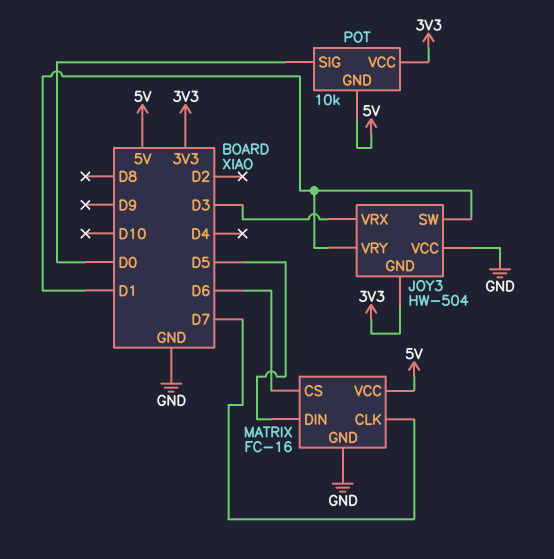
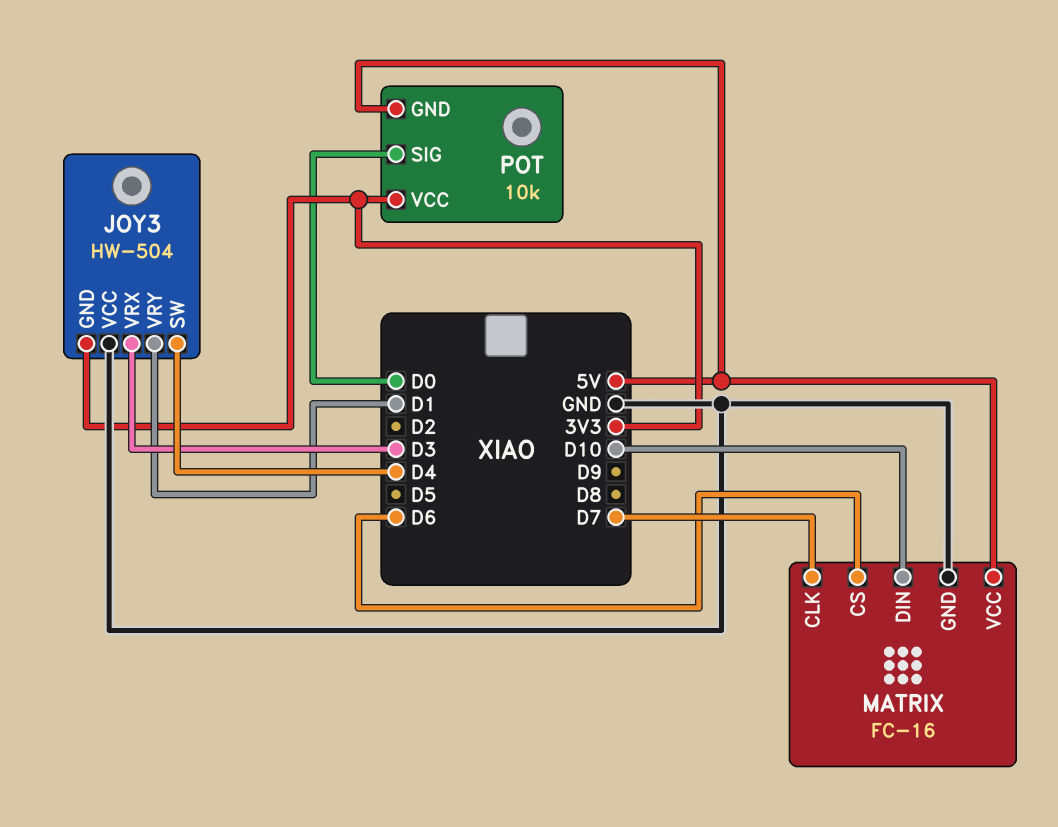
JOY3 pin SW: D1 -> D4
MATRIX pin DIN: D5 -> D10

